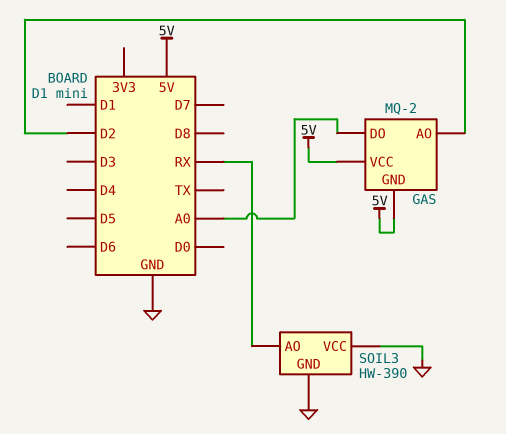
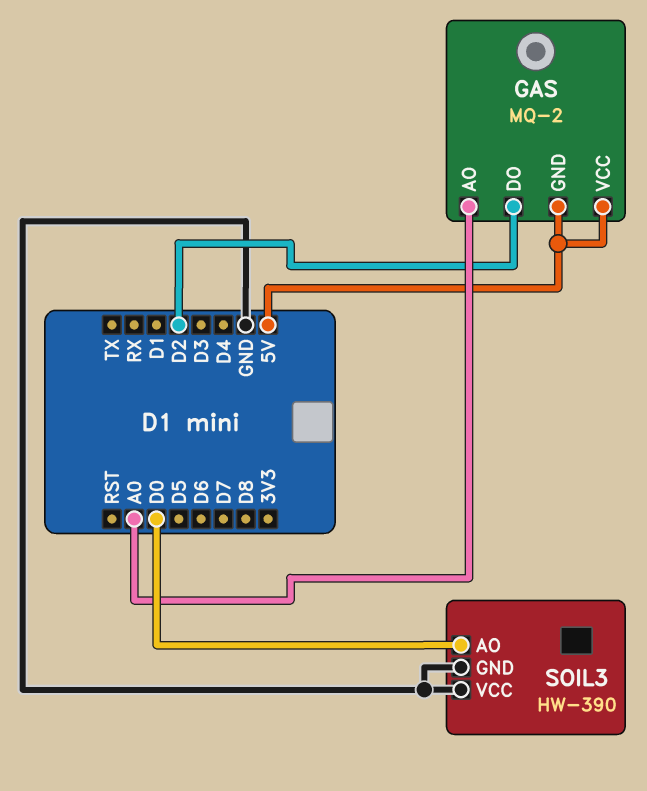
GAS pin AO: D2 -> A0
GAS pin DO: A0 -> D2
SOIL3 pin AO: RX -> D0

